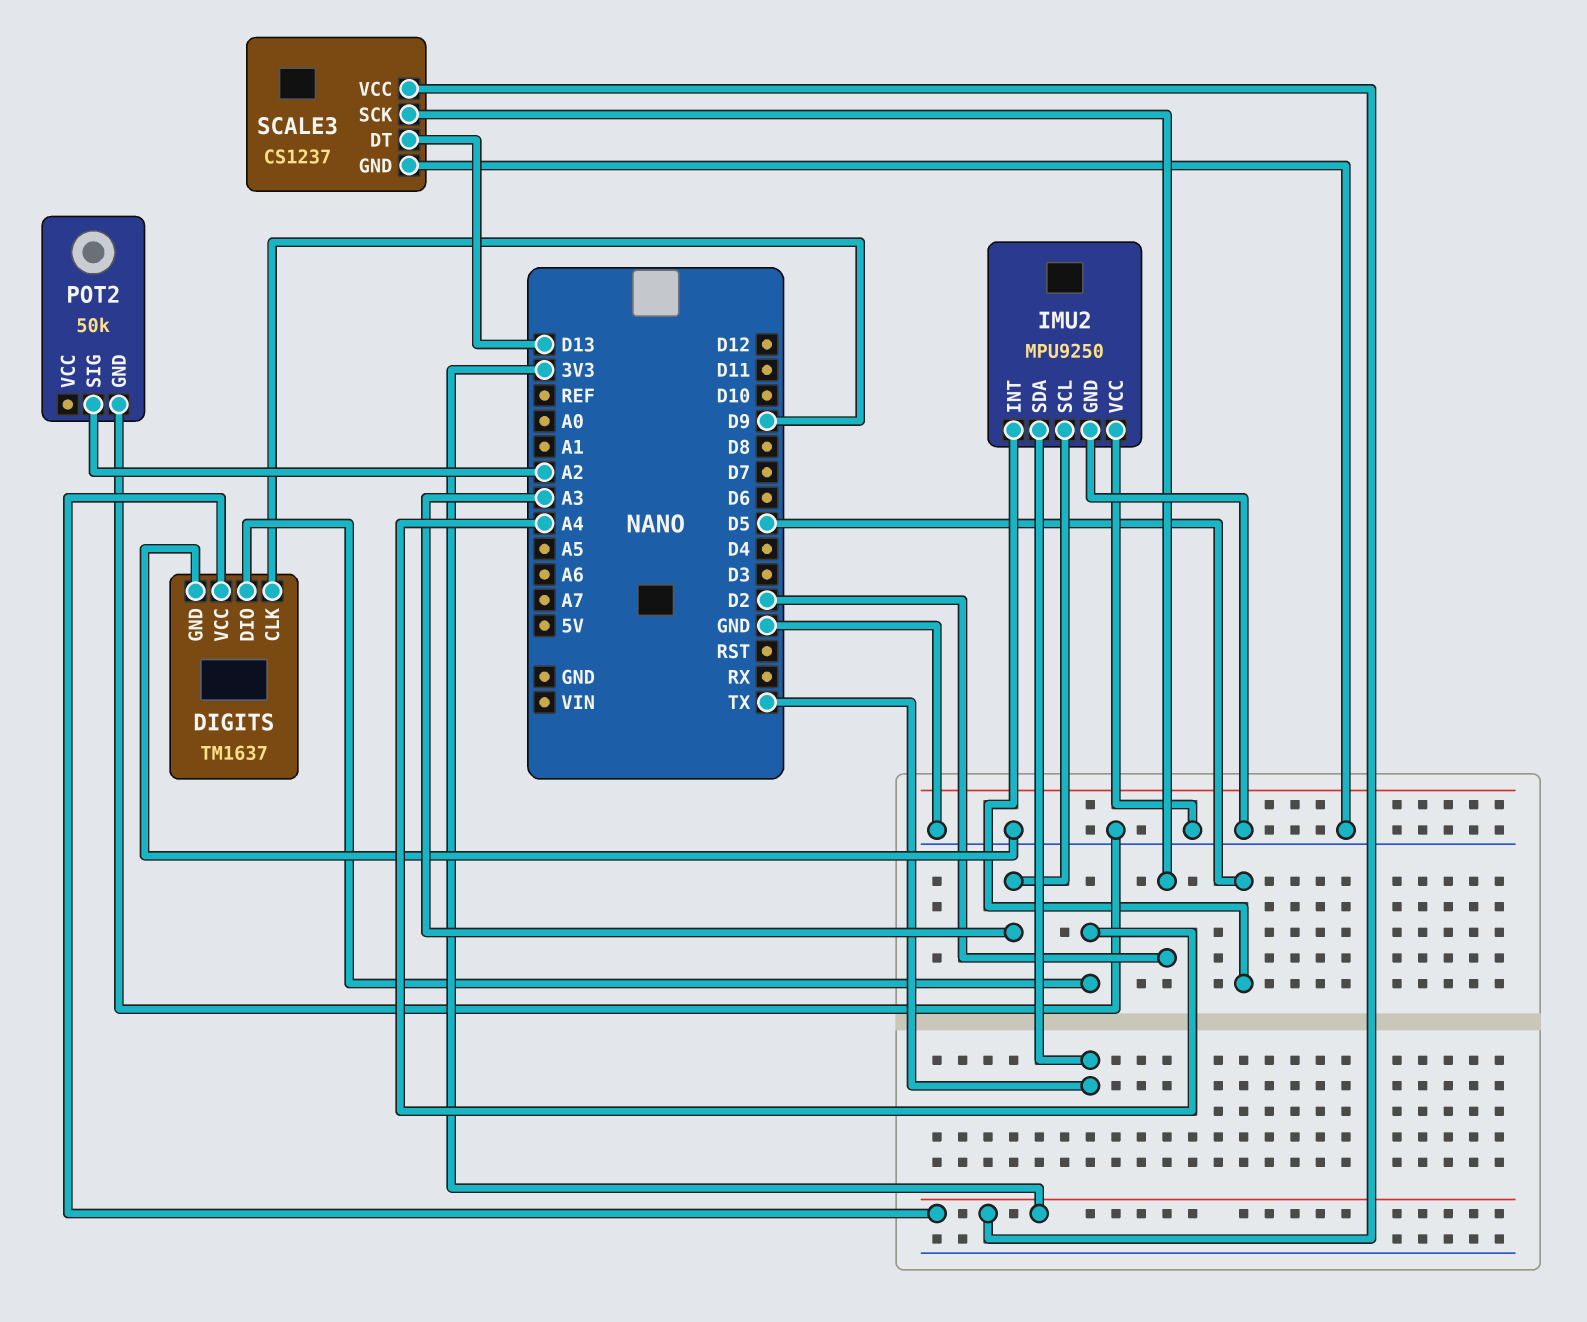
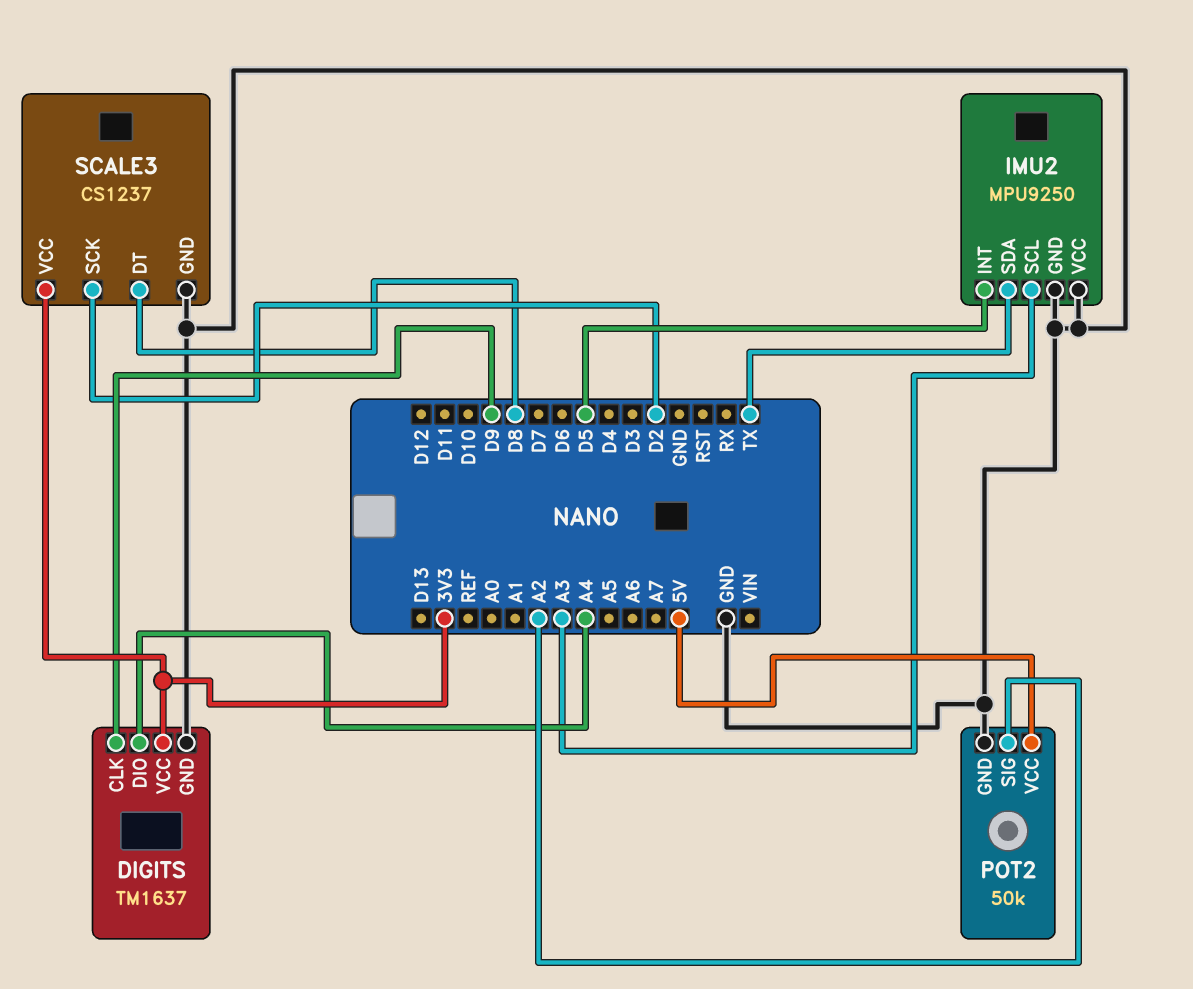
POT2 pin VCC: none -> 5V
SCALE3 pin DT: D13 -> D8

